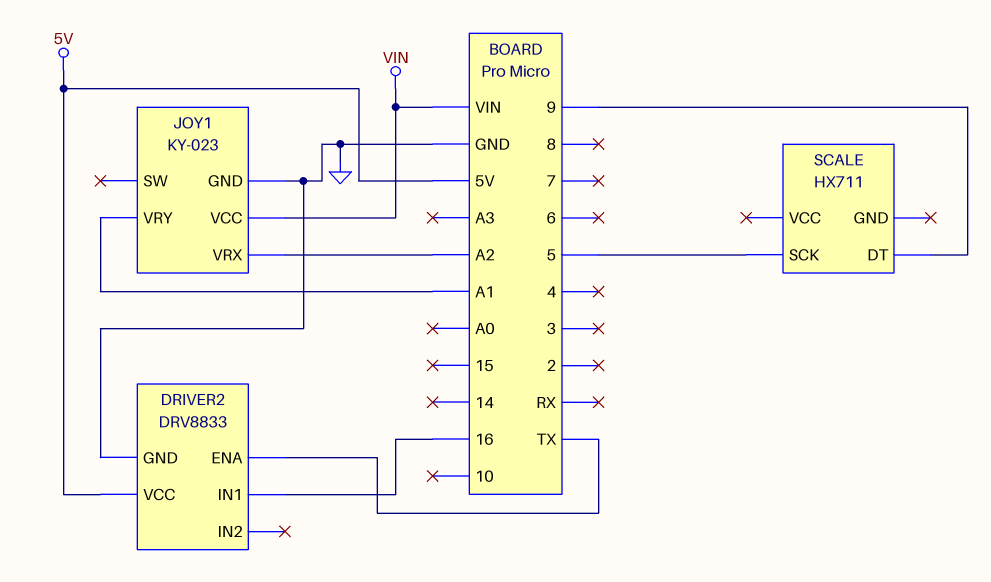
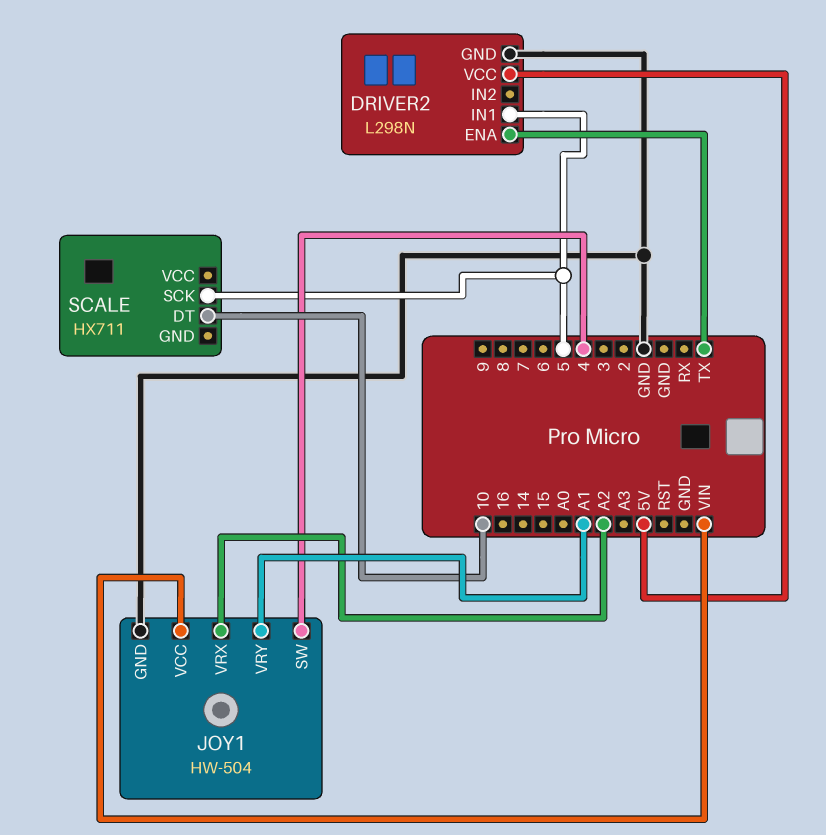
DRIVER2: DRV8833 -> L298N
DRIVER2 pin IN1: 16 -> 5
JOY1: KY-023 -> HW-504
JOY1 pin SW: none -> 4
SCALE pin DT: 9 -> 10

